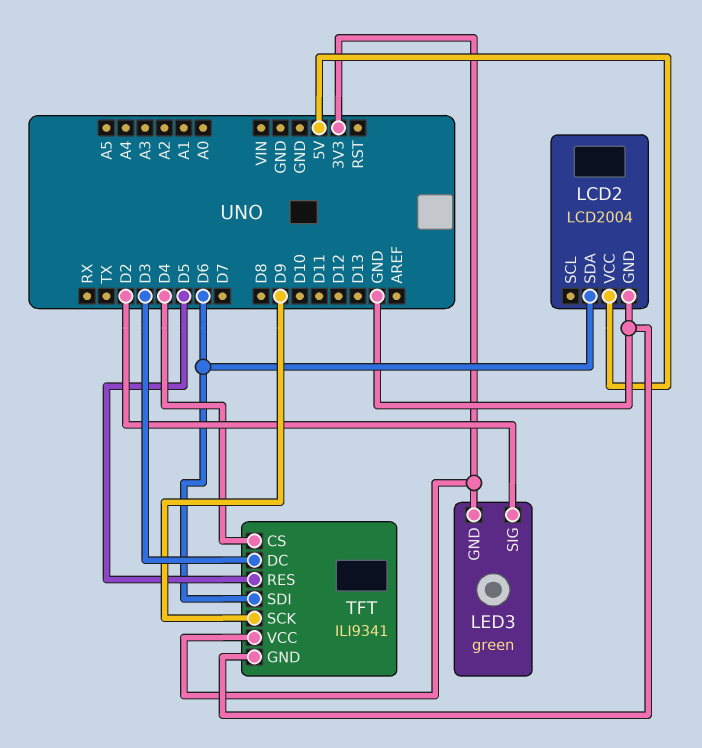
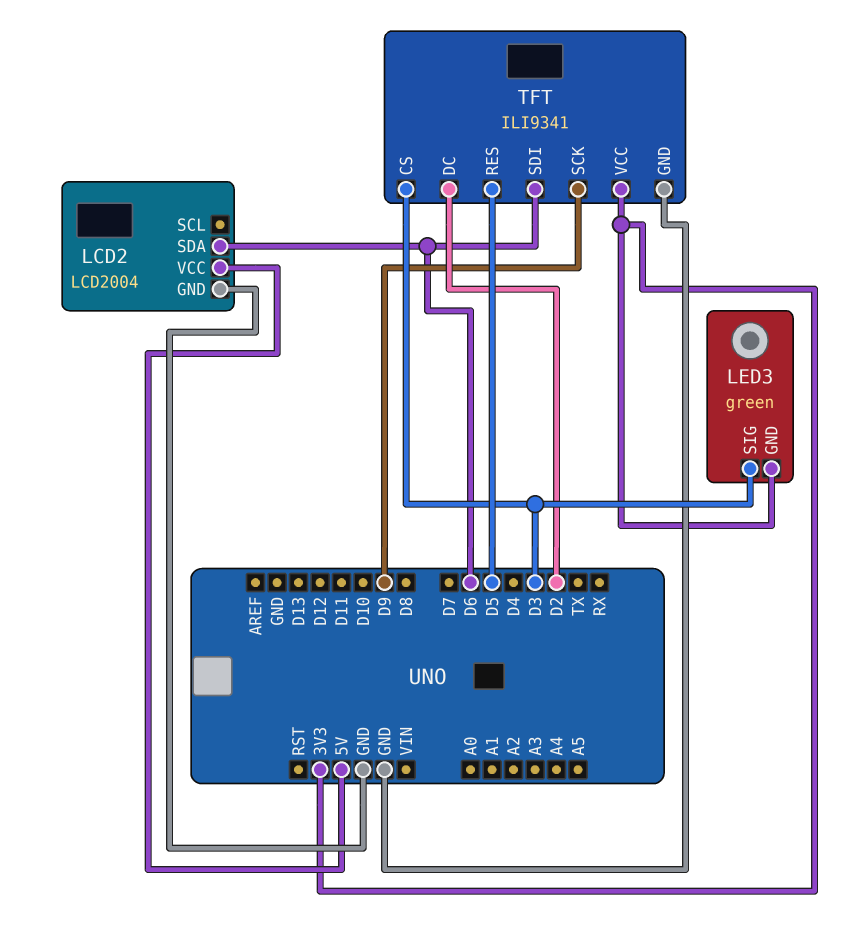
LED3 pin SIG: D2 -> D3
TFT pin CS: D4 -> D3
TFT pin DC: D3 -> D2

